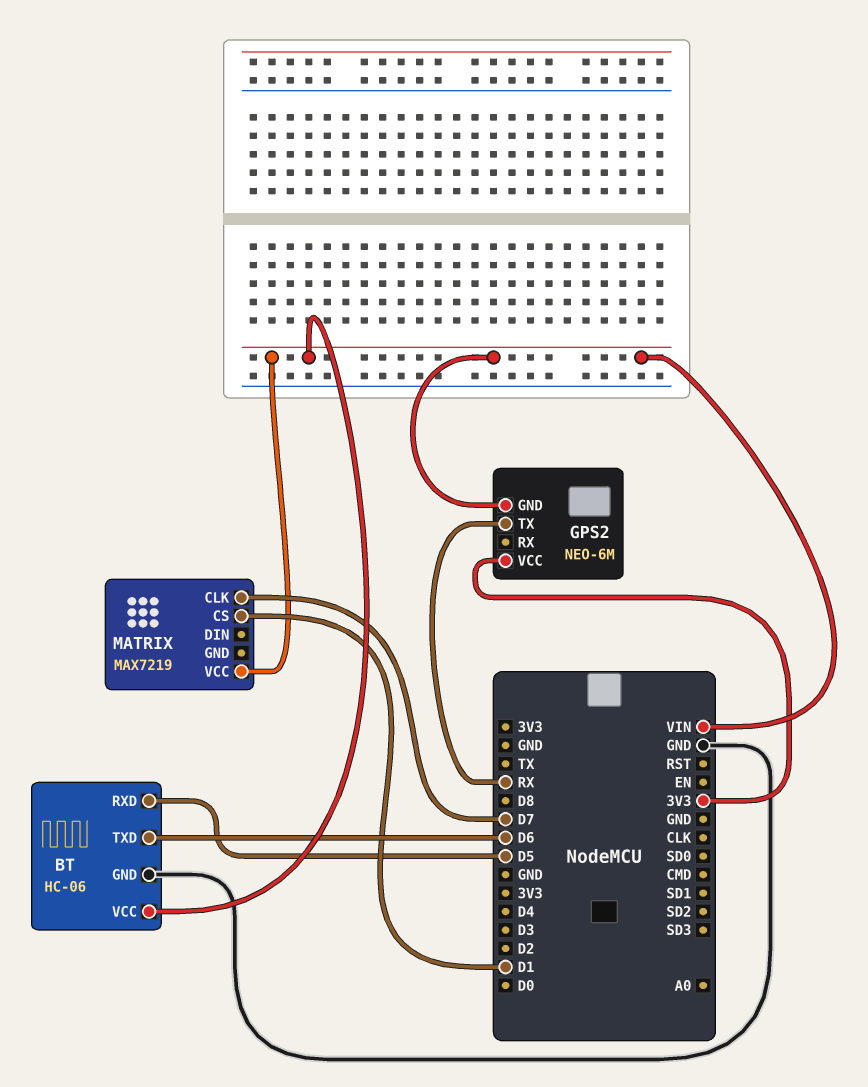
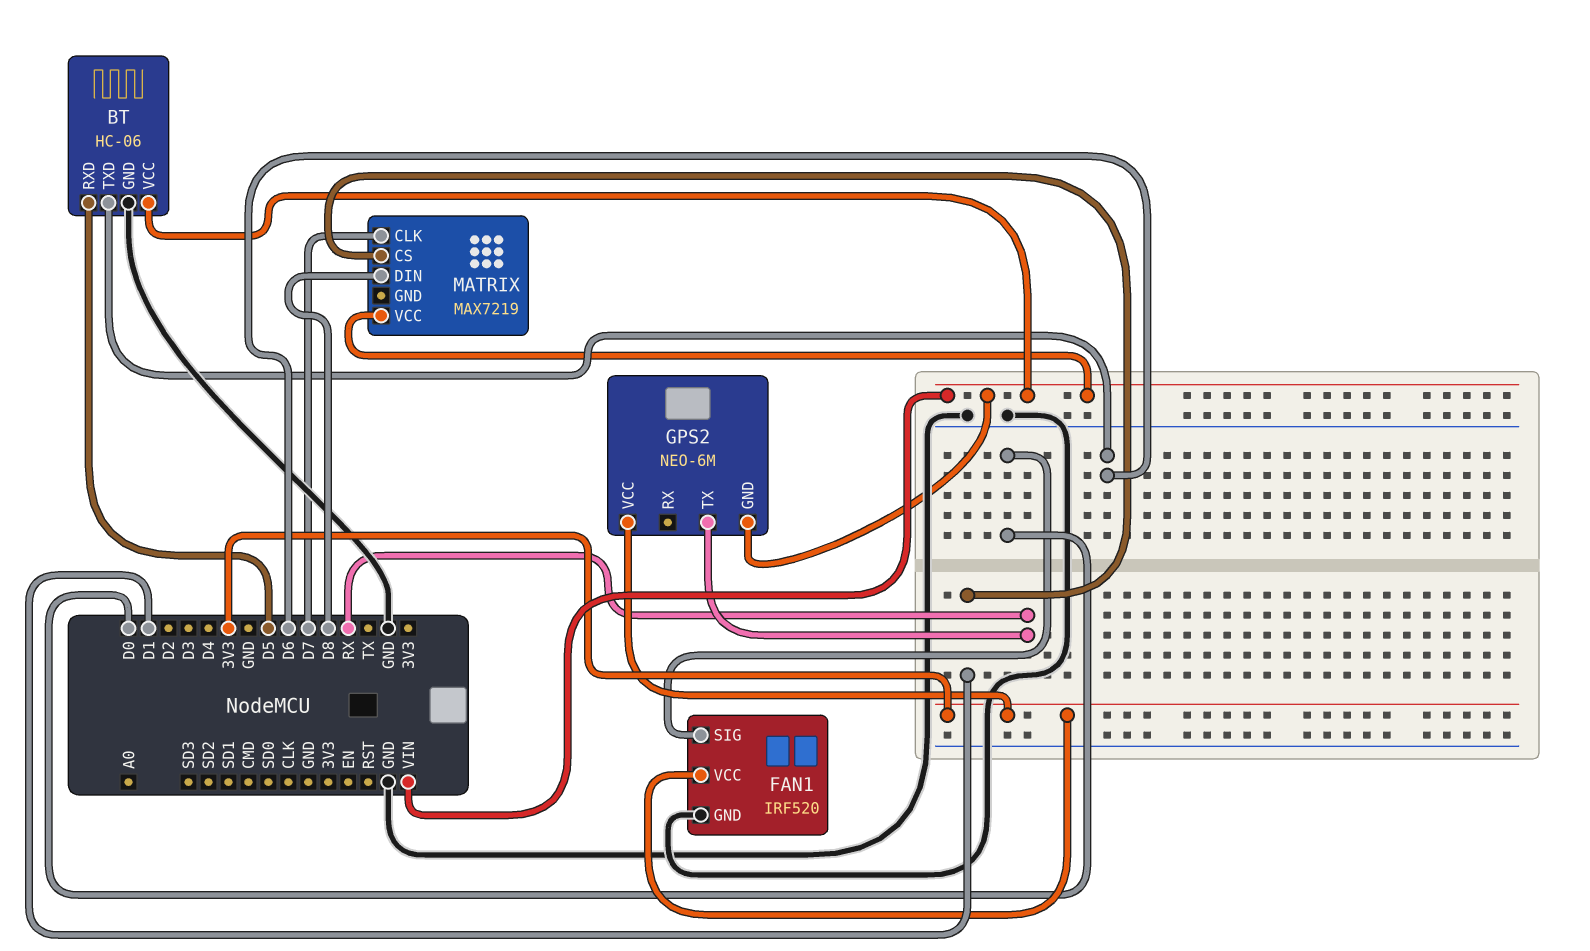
FAN1: none -> IRF520
FAN1 pin GND: none -> GND
FAN1 pin SIG: none -> D0
FAN1 pin VCC: none -> 3V3
MATRIX pin DIN: none -> D8

